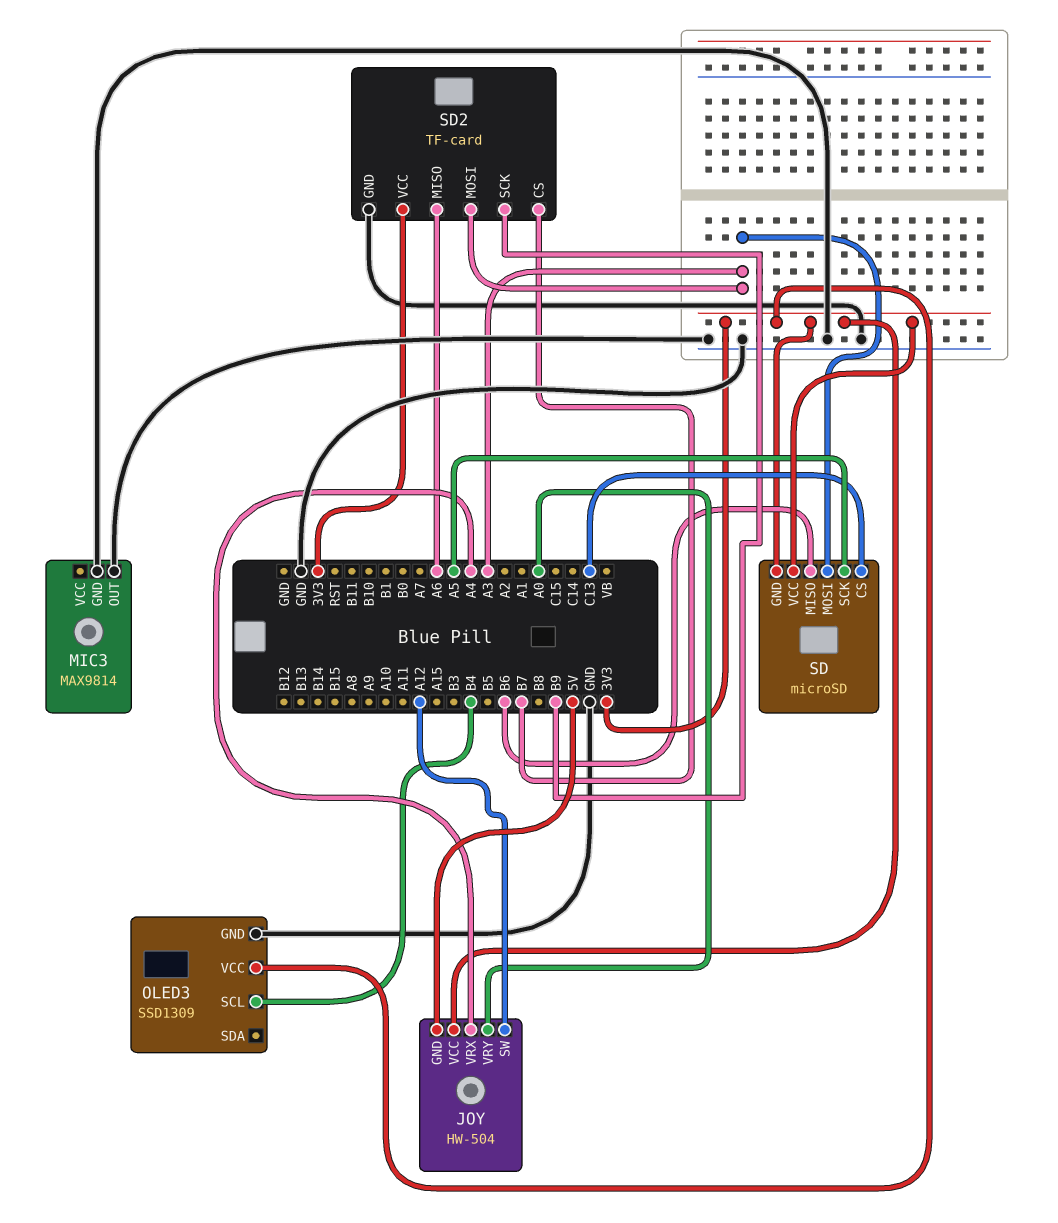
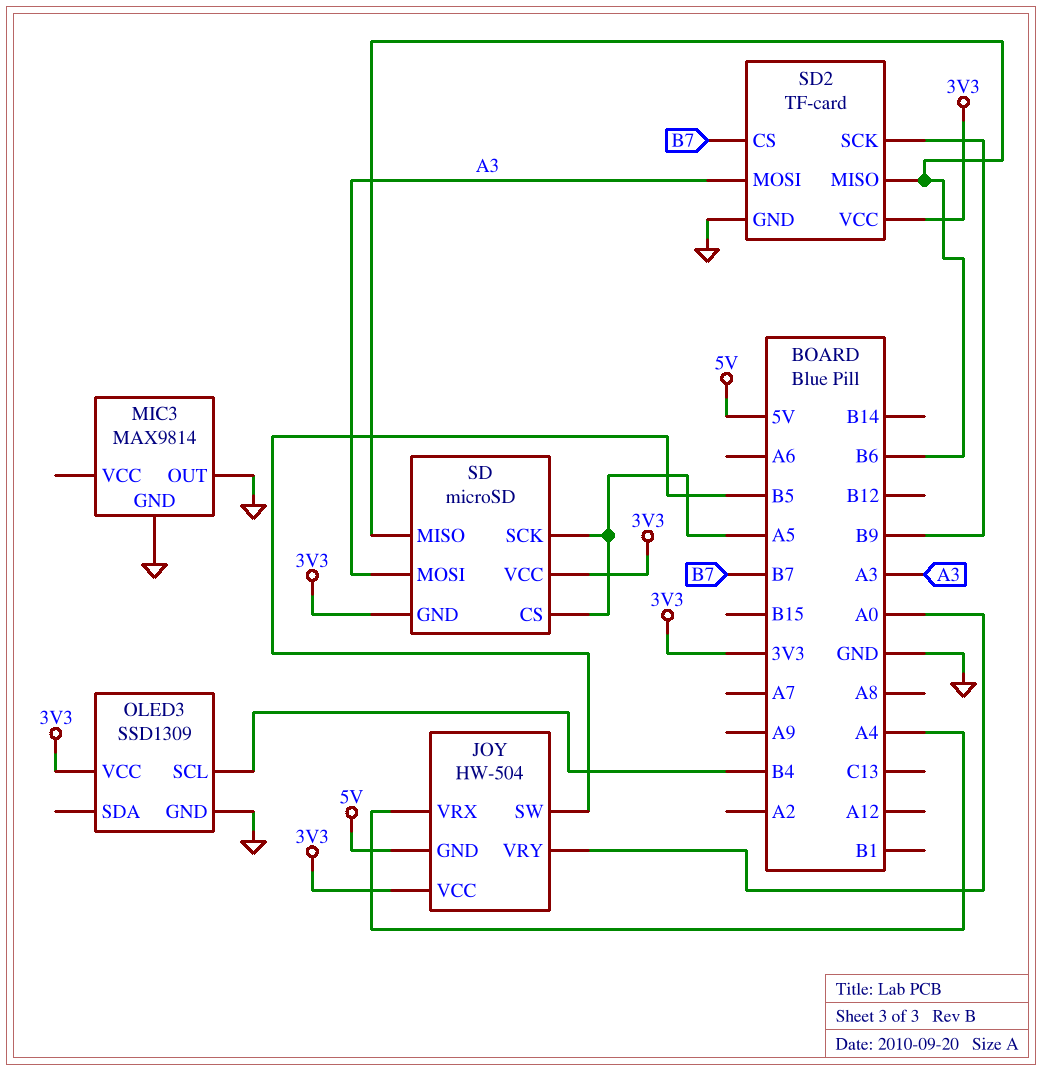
JOY pin SW: A12 -> B5
SD pin CS: C13 -> A5
SD2 pin MISO: A6 -> B6

